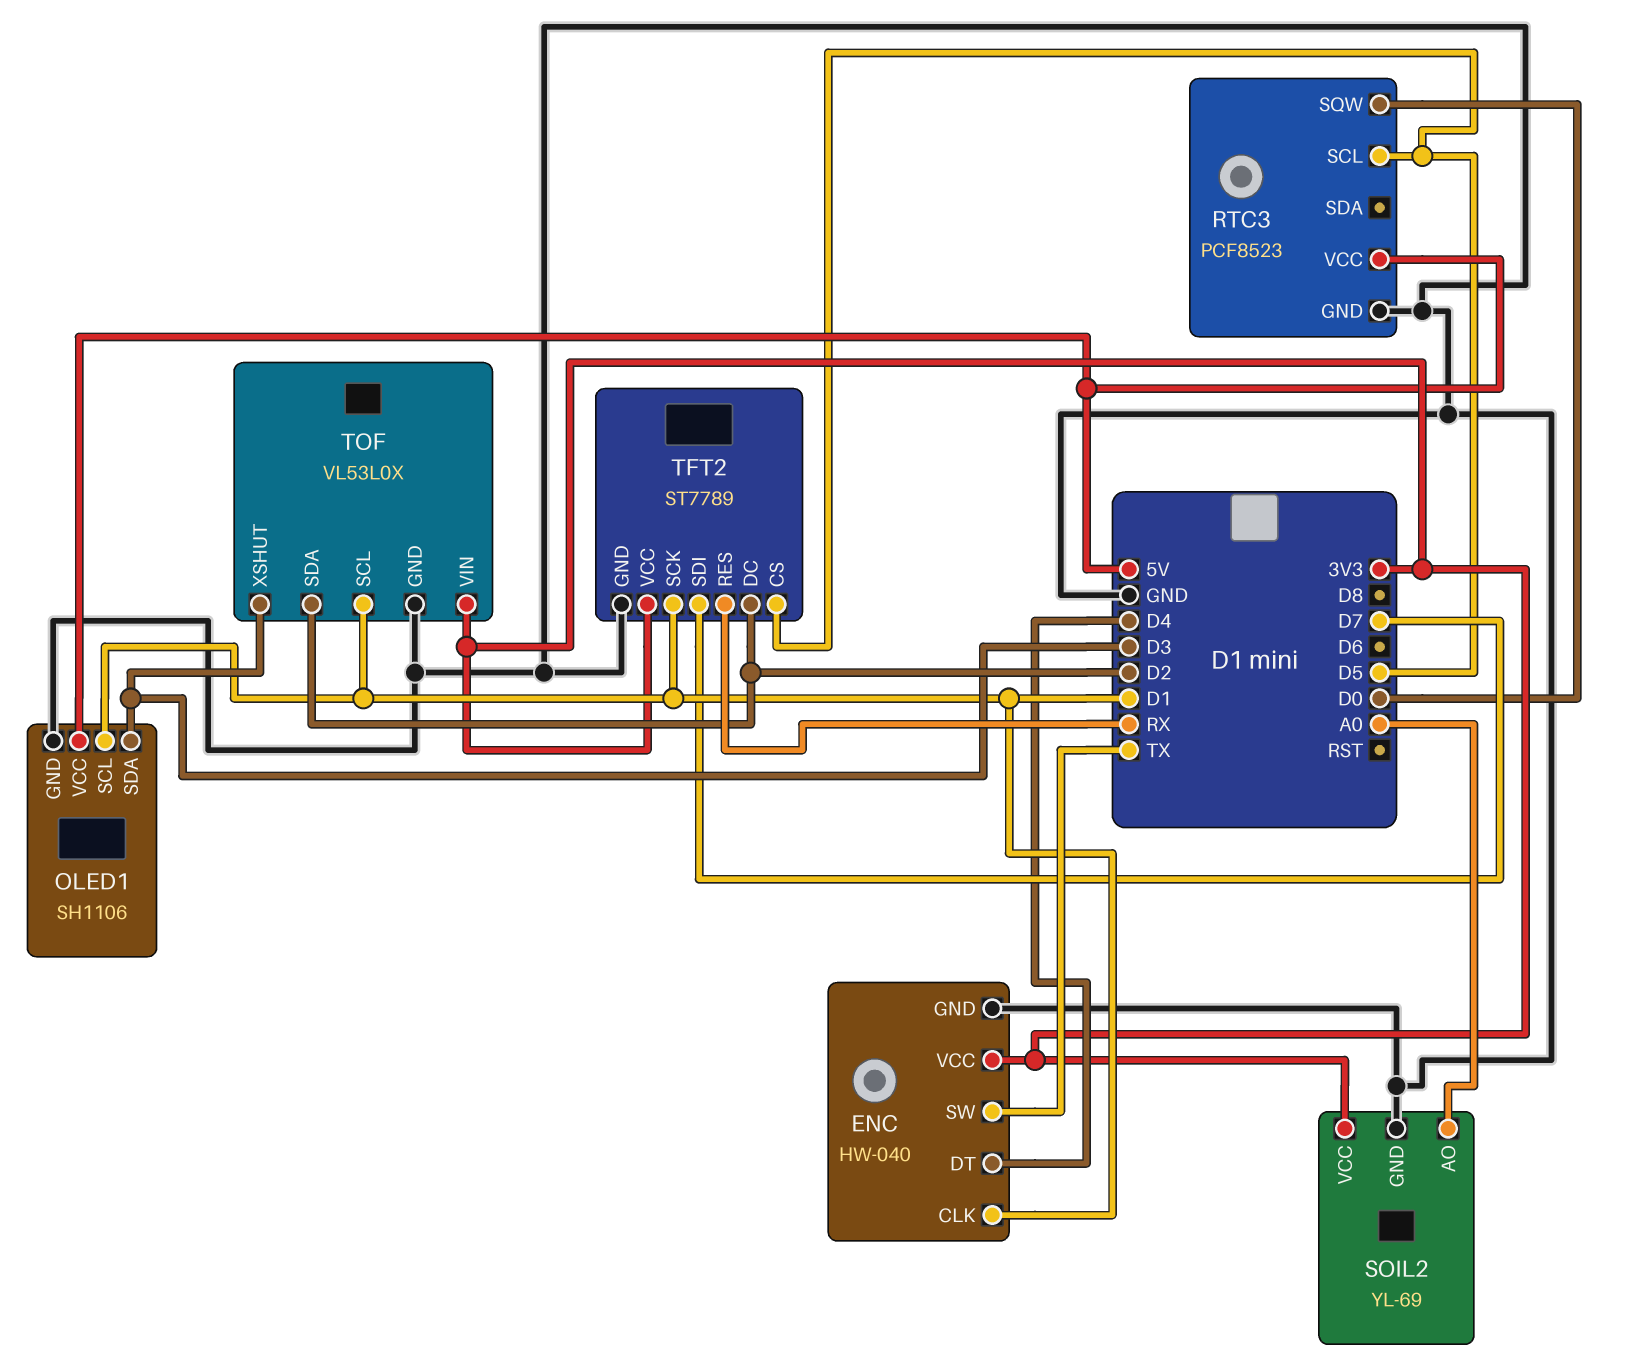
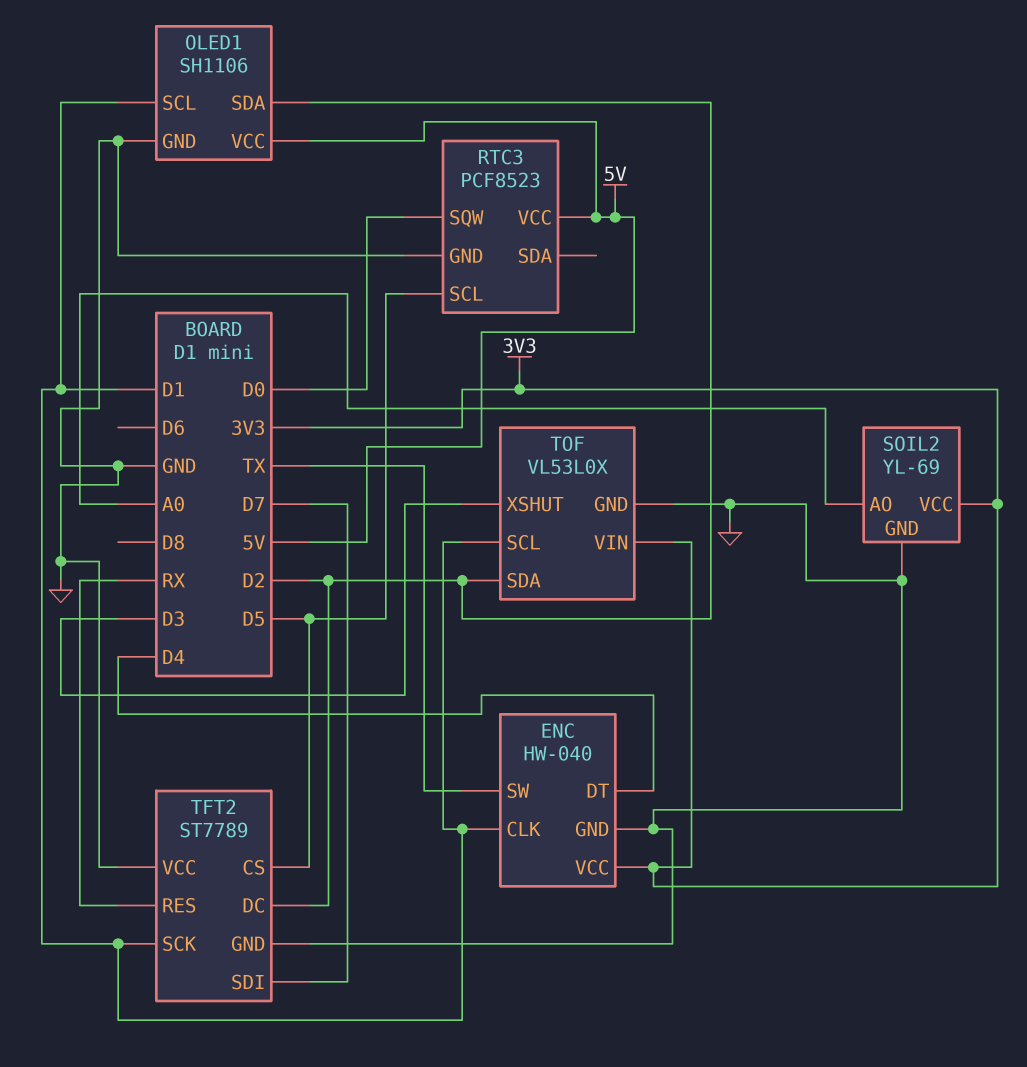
OLED1 pin SDA: D3 -> D2
TFT2 pin VCC: 3V3 -> GND

